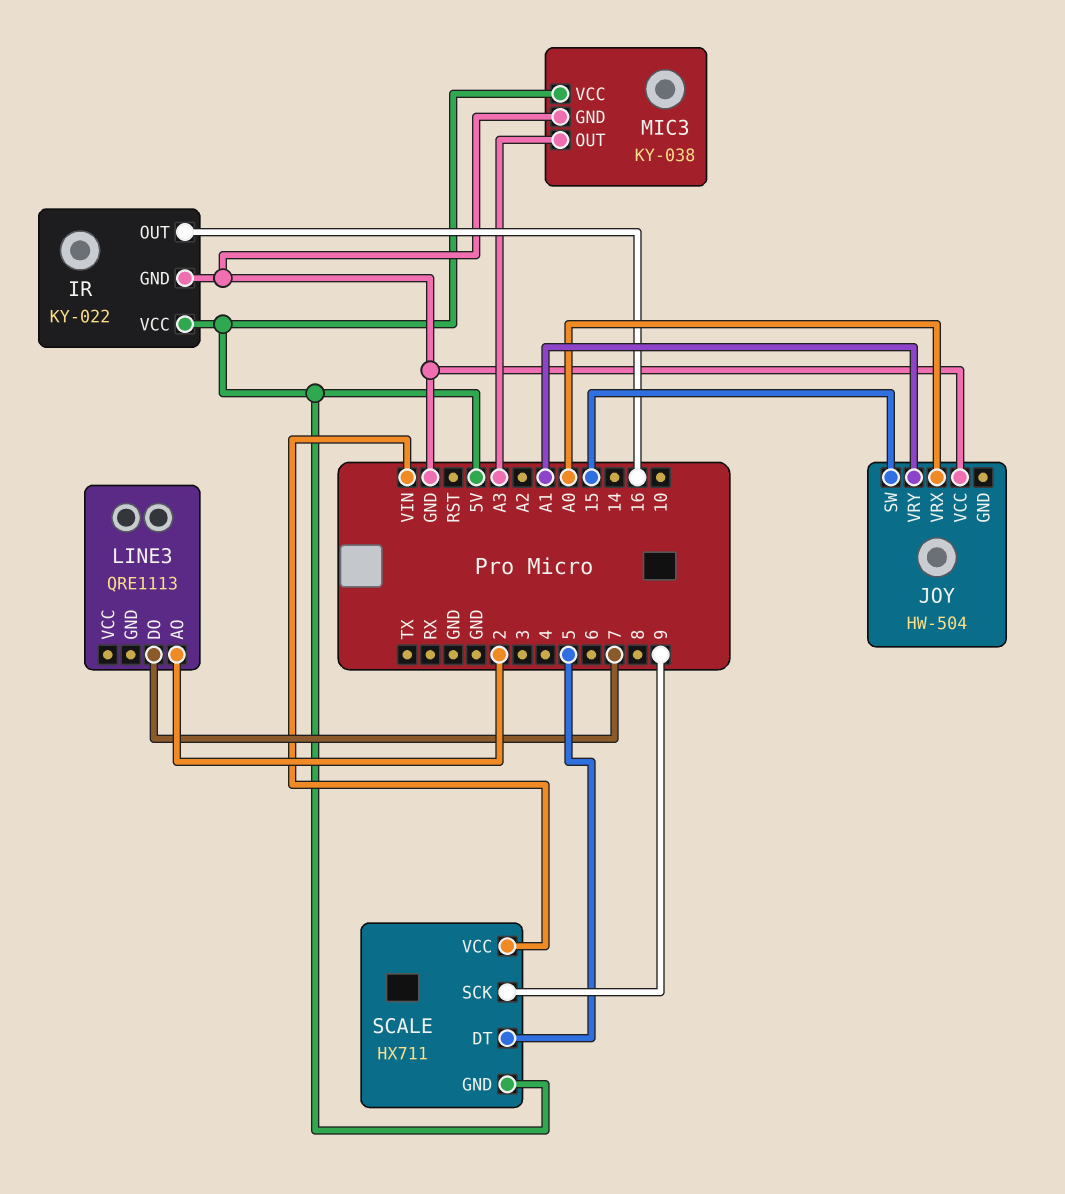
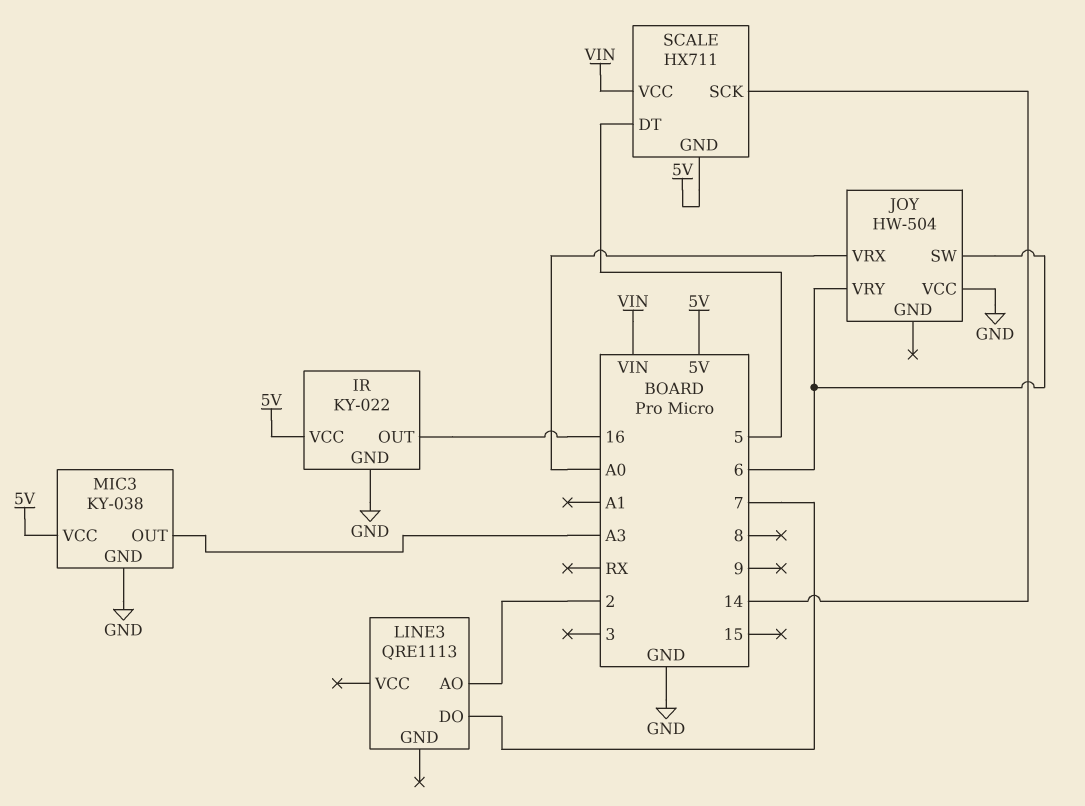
JOY pin SW: 15 -> 6
JOY pin VRY: A1 -> 6
SCALE pin SCK: 9 -> 14

